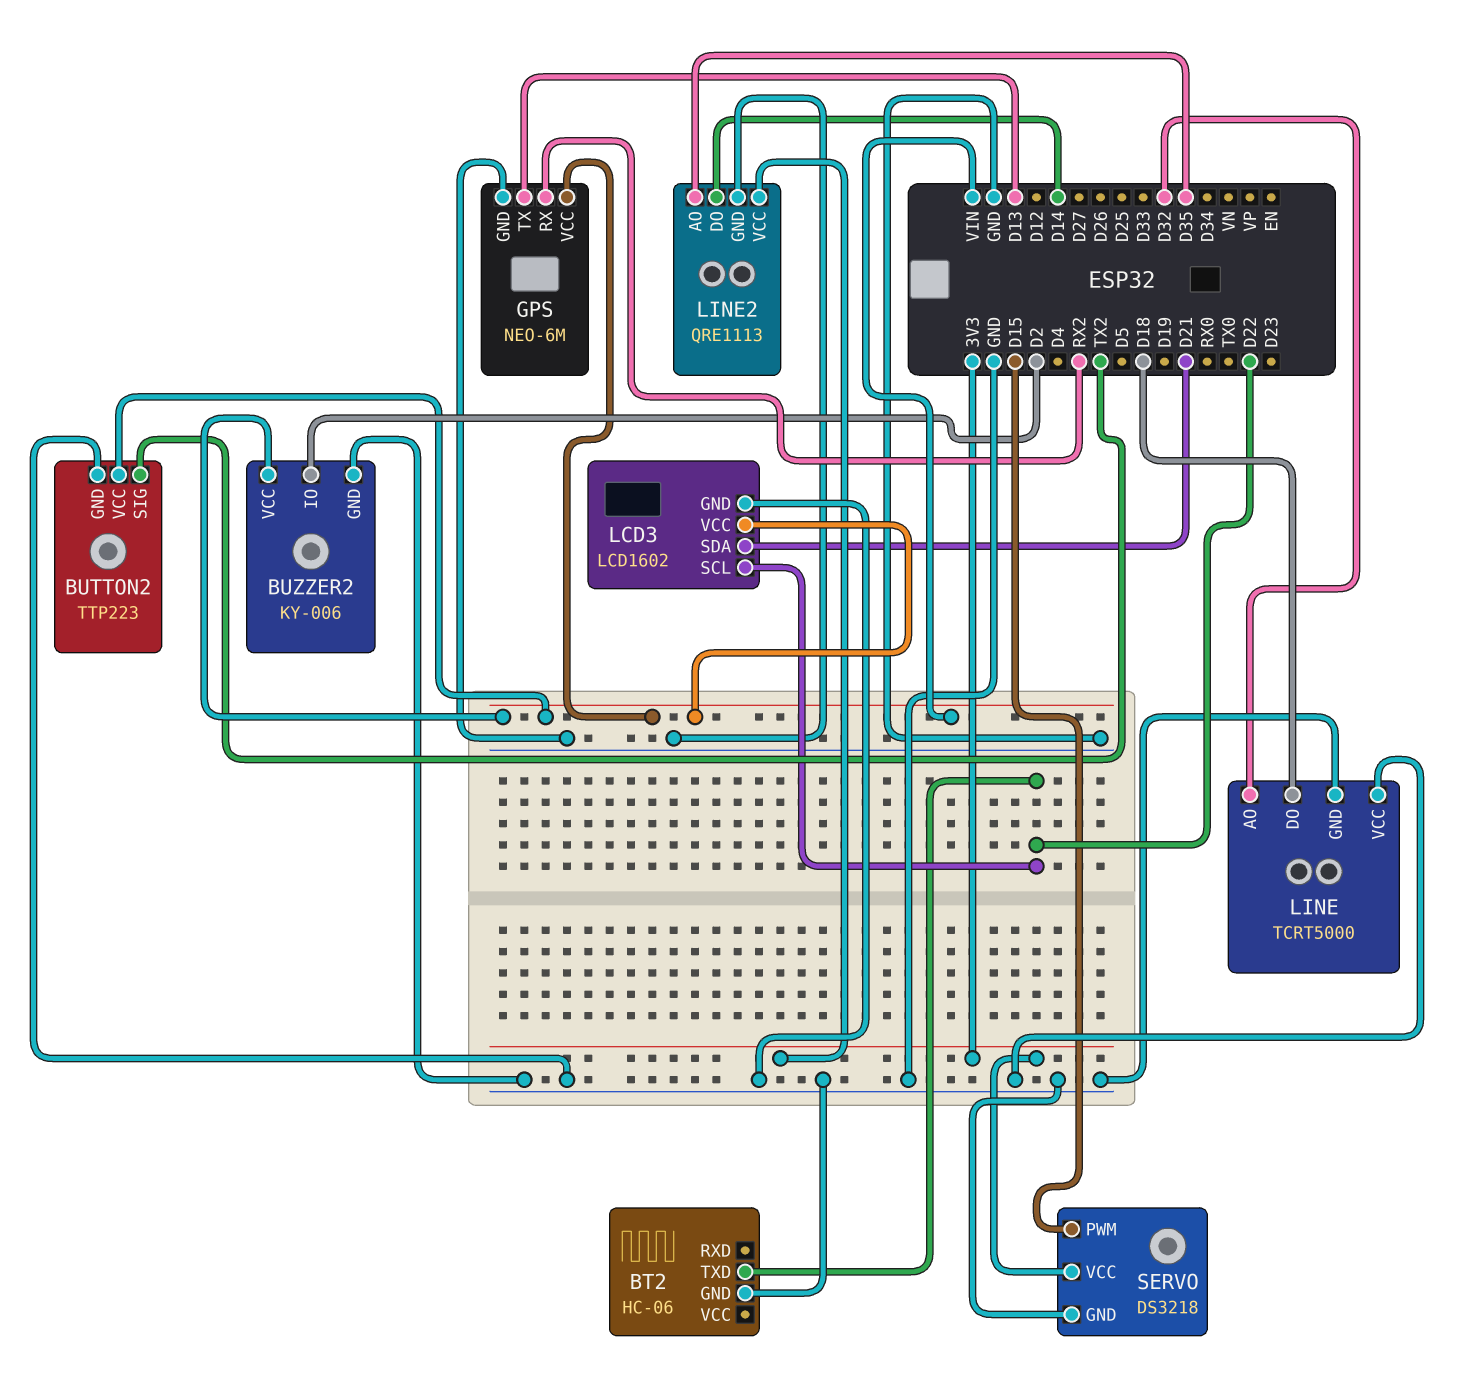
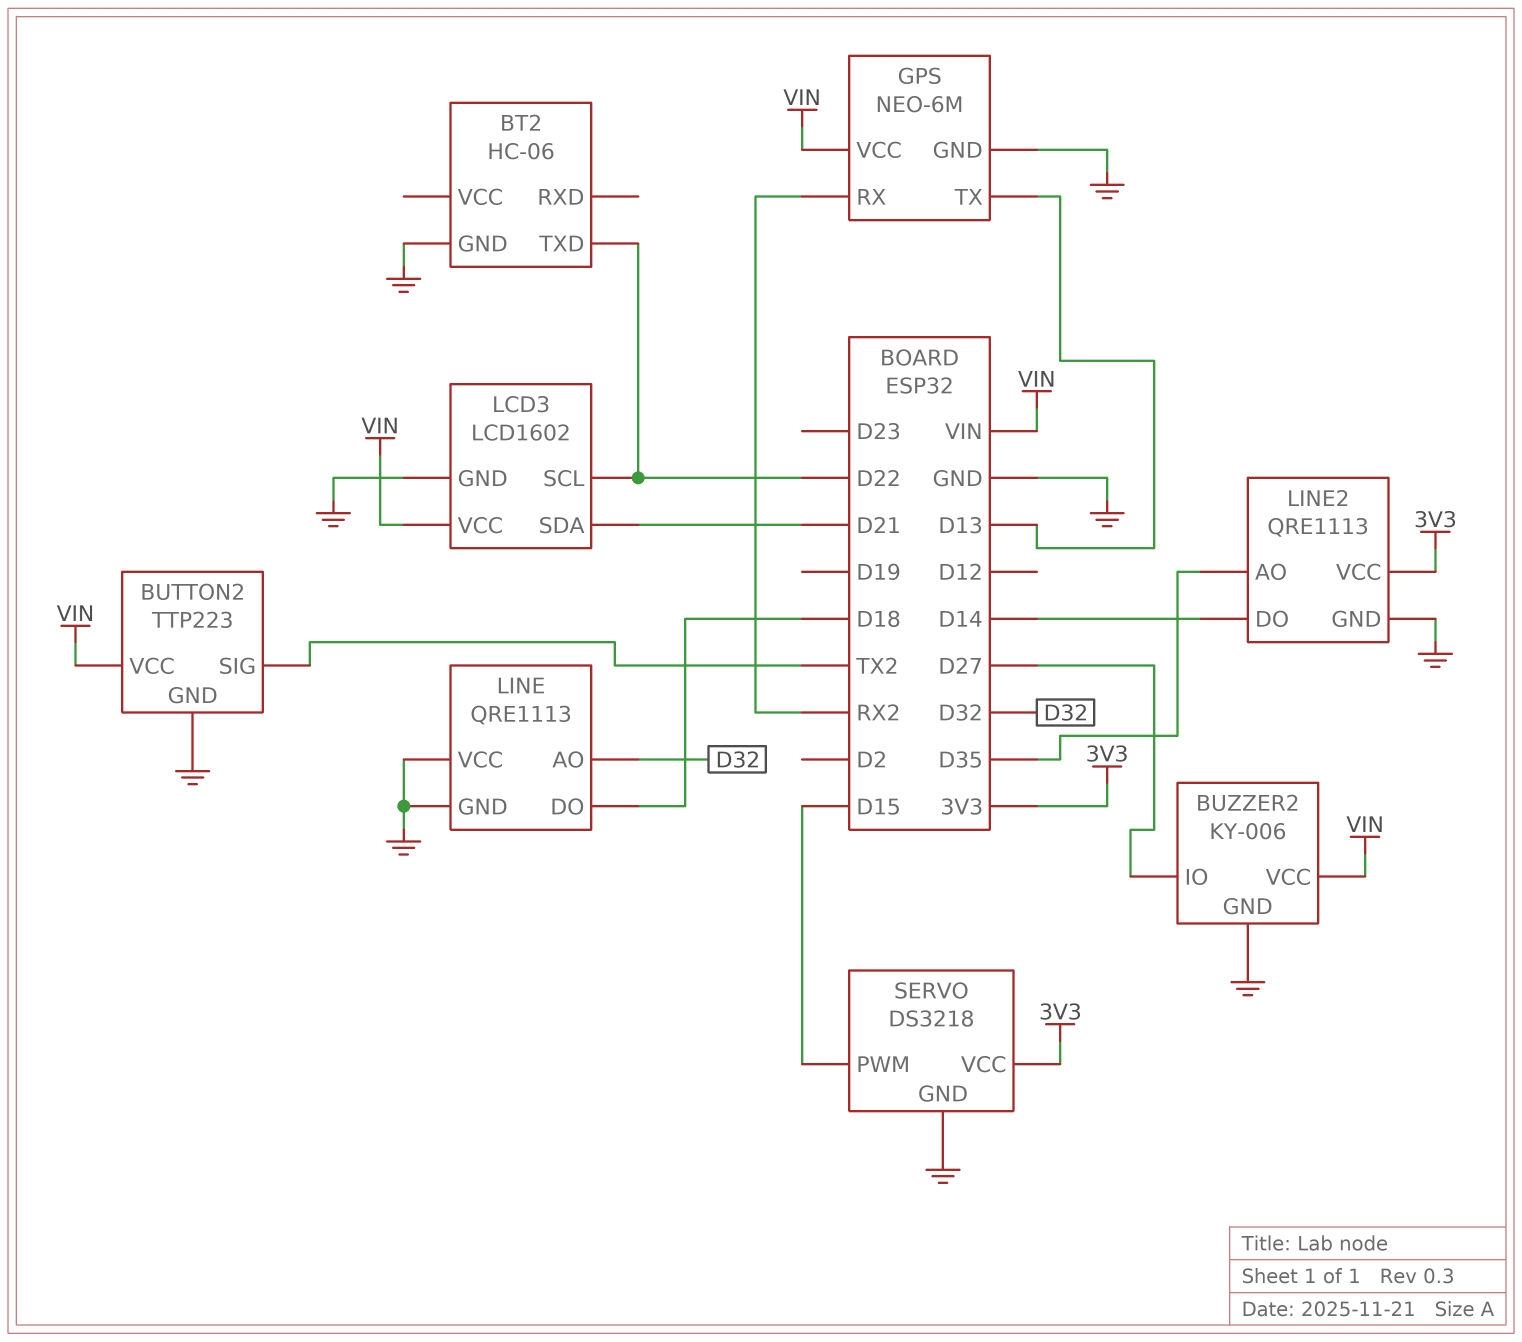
BUZZER2 pin IO: D2 -> D27
LINE: TCRT5000 -> QRE1113

